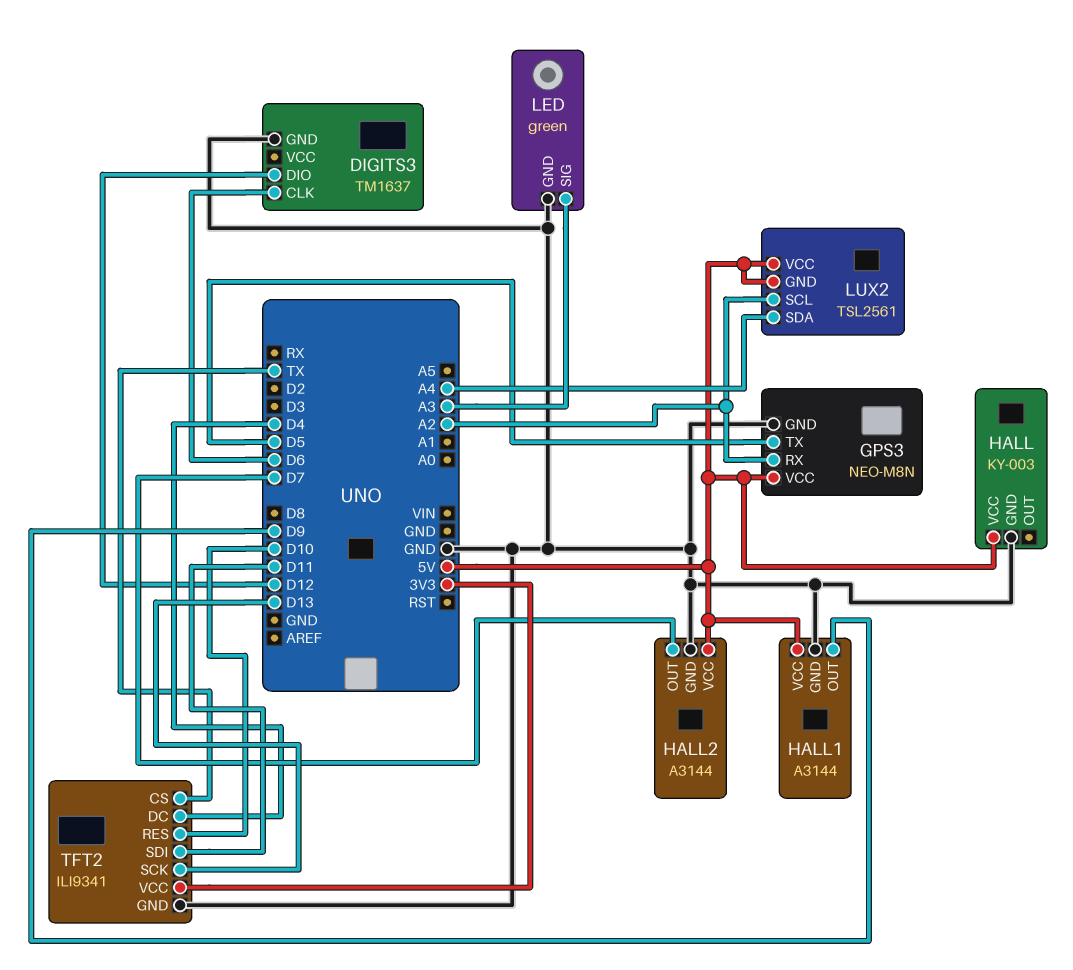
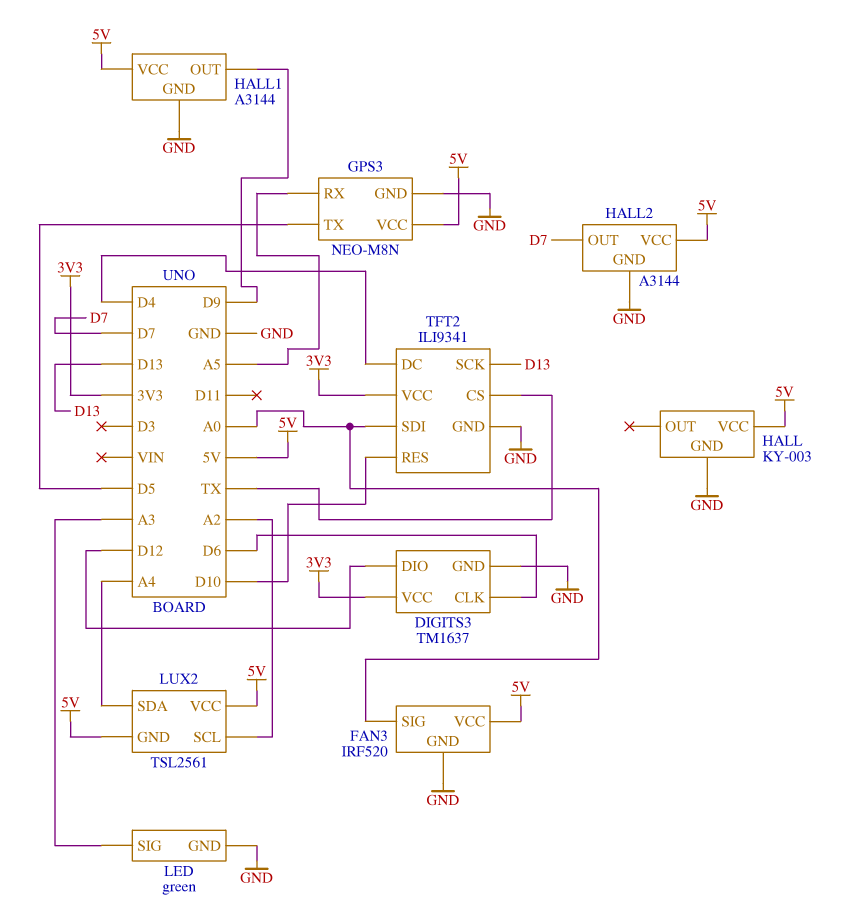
DIGITS3 pin VCC: none -> 3V3
FAN3: none -> IRF520
FAN3 pin GND: none -> GND
FAN3 pin SIG: none -> A0
FAN3 pin VCC: none -> 5V
GPS3 pin RX: A2 -> A5
TFT2 pin SDI: D11 -> A0

